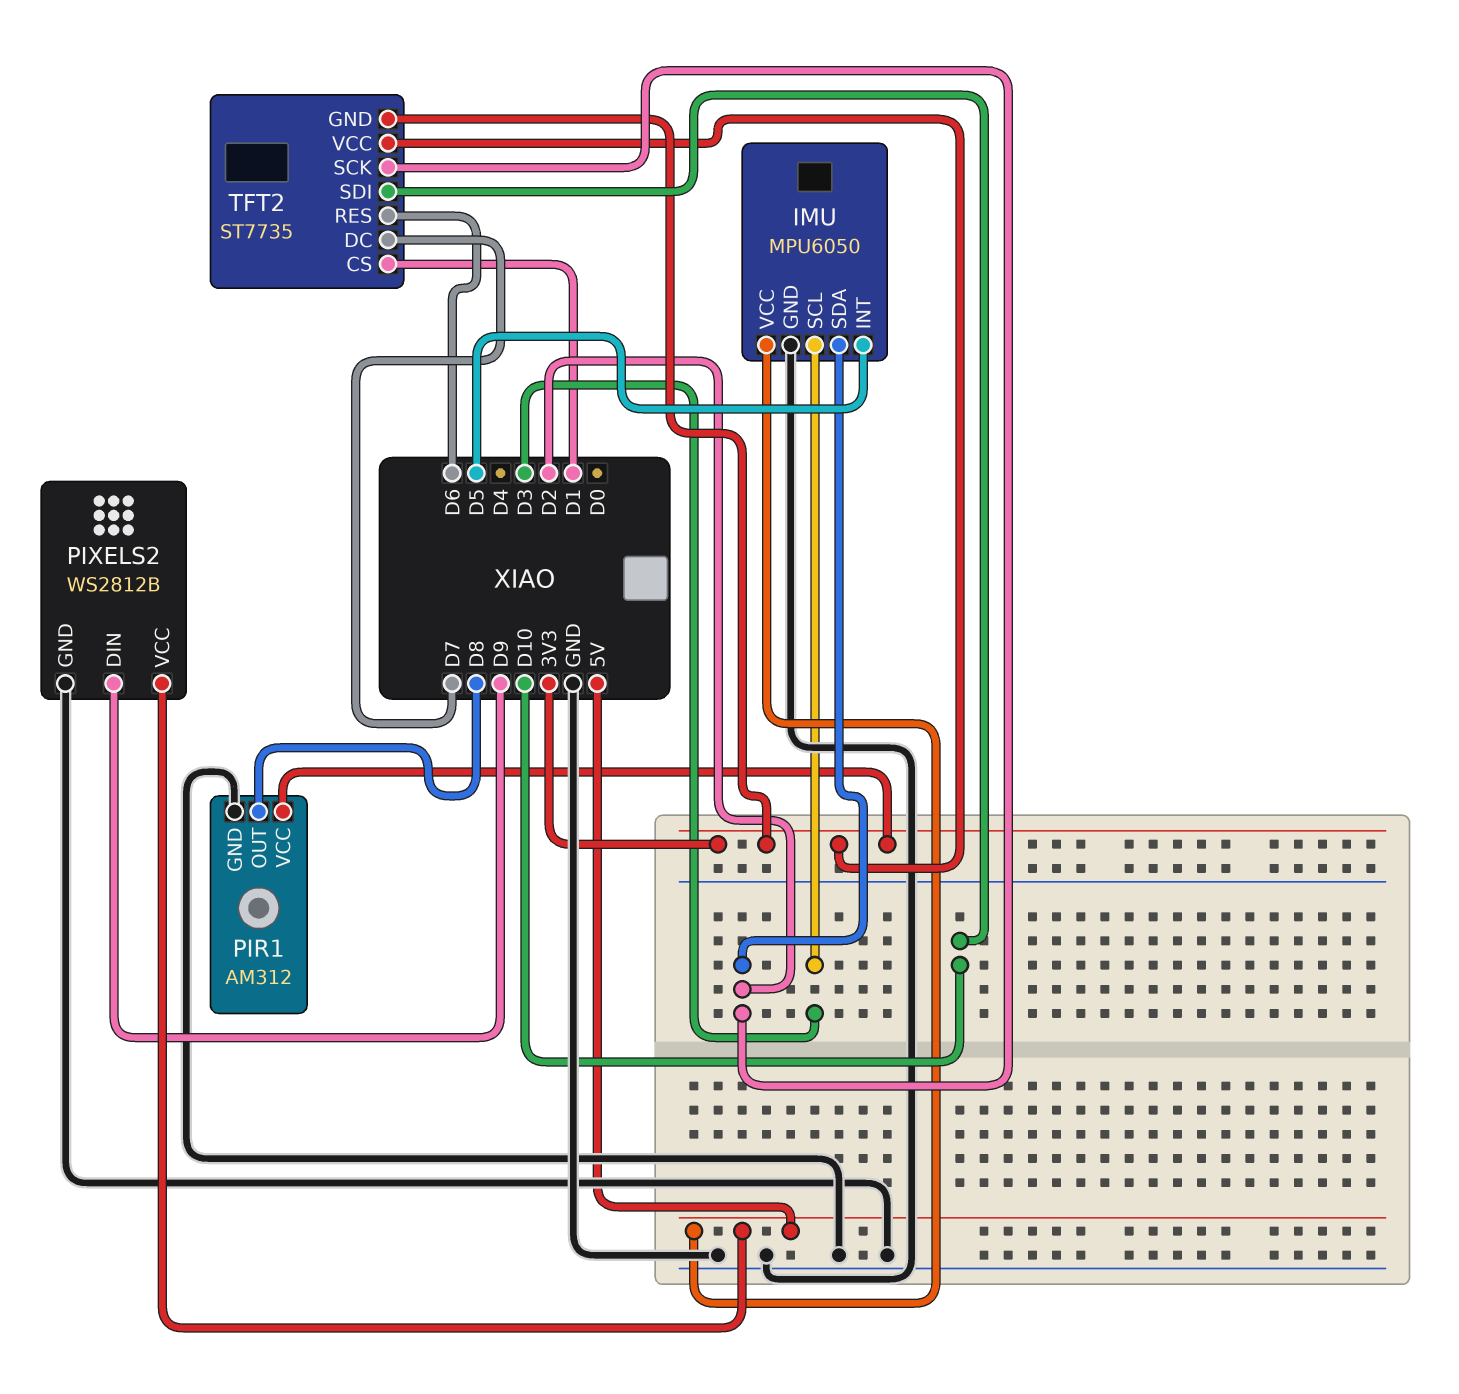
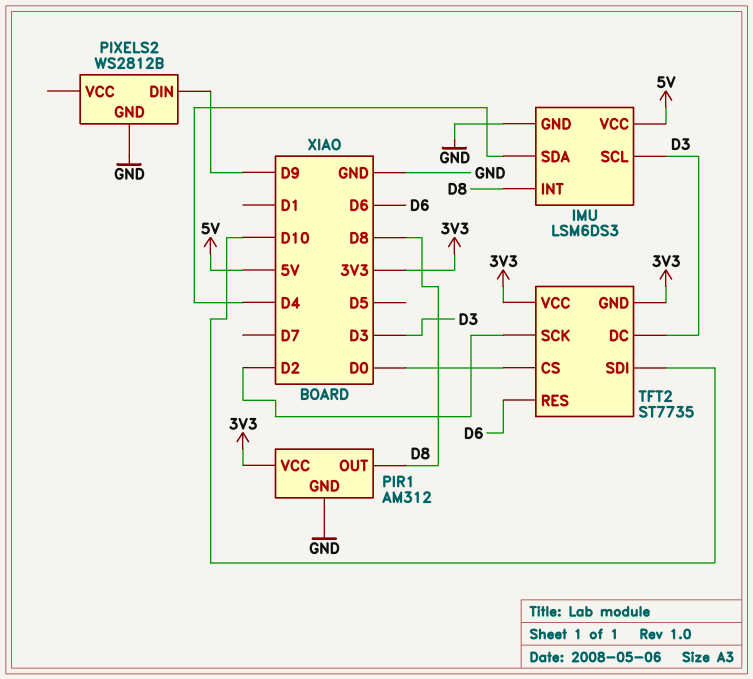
IMU: MPU6050 -> LSM6DS3
IMU pin INT: D5 -> D8
IMU pin SDA: D2 -> D4
PIXELS2 pin VCC: 5V -> none
TFT2 pin CS: D1 -> D0
TFT2 pin DC: D7 -> D3

